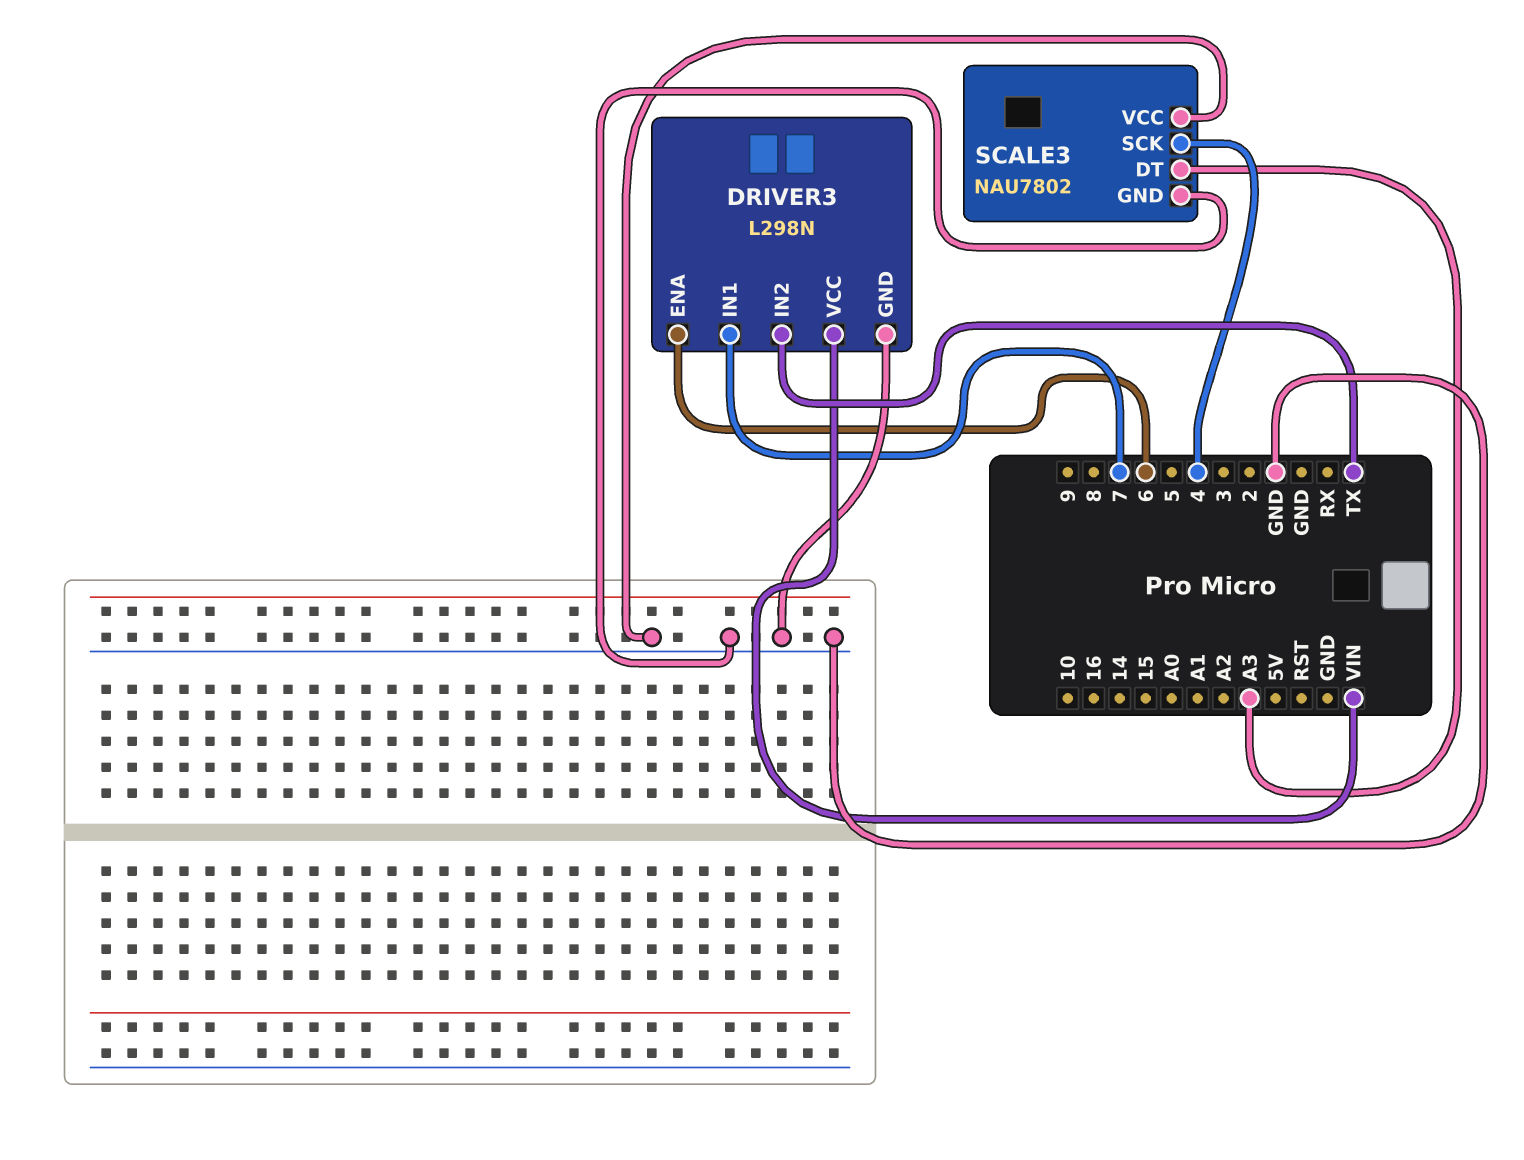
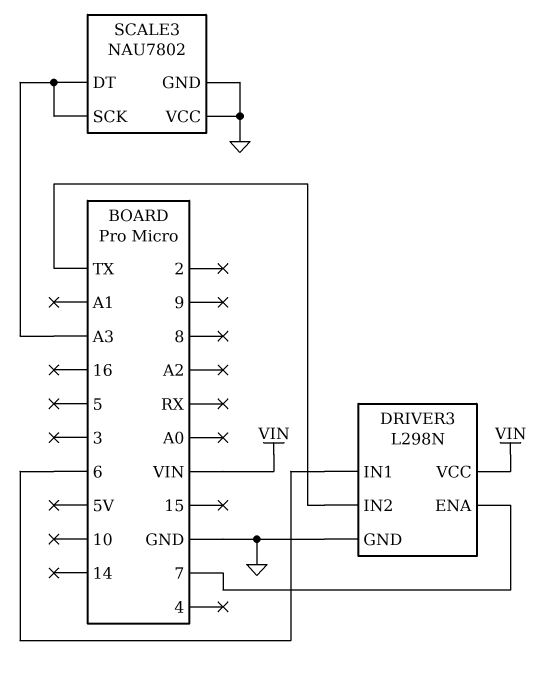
DRIVER3 pin ENA: 6 -> 7
DRIVER3 pin IN1: 7 -> 6
SCALE3 pin SCK: 4 -> A3

